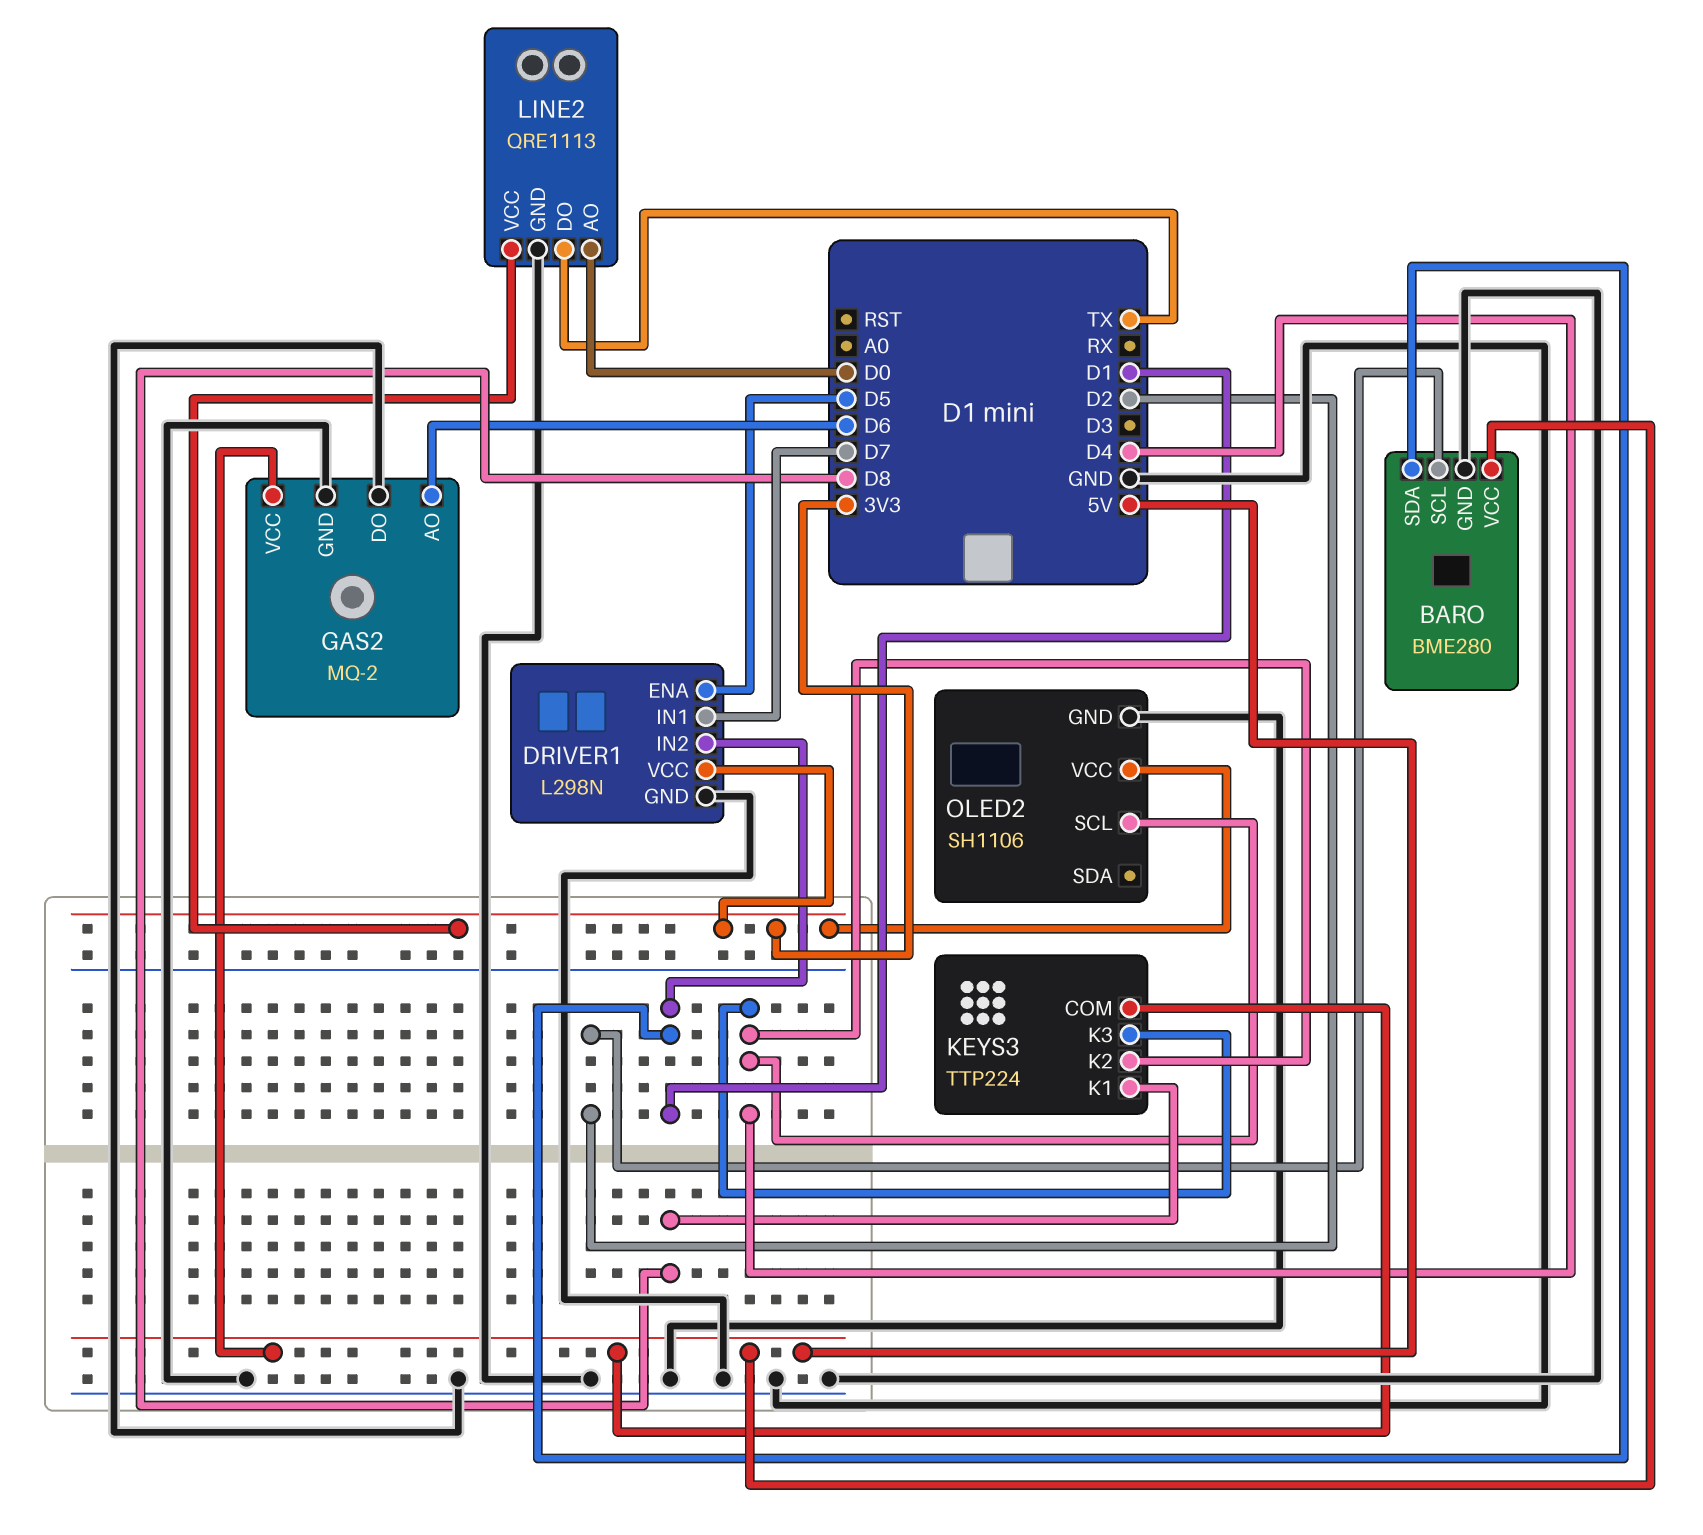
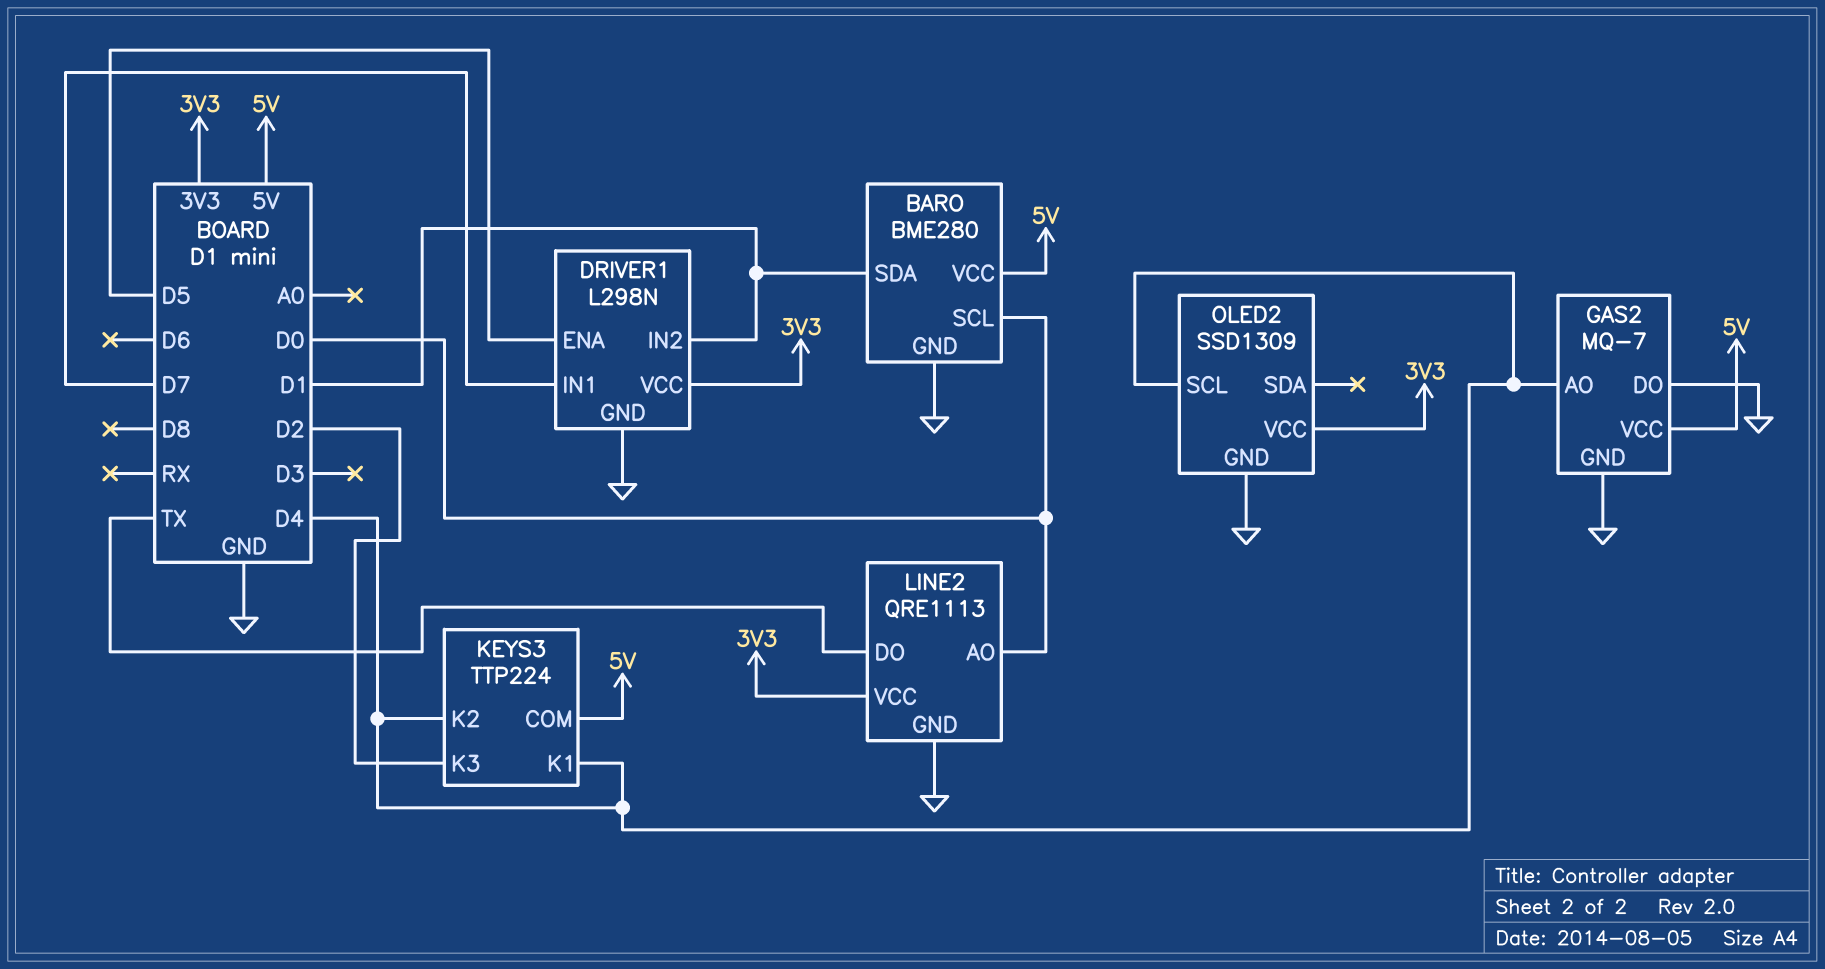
BARO pin SCL: D2 -> D0
GAS2: MQ-2 -> MQ-7
GAS2 pin AO: D6 -> D4
KEYS3 pin K1: D8 -> D4
KEYS3 pin K3: D4 -> D2
OLED2: SH1106 -> SSD1309

